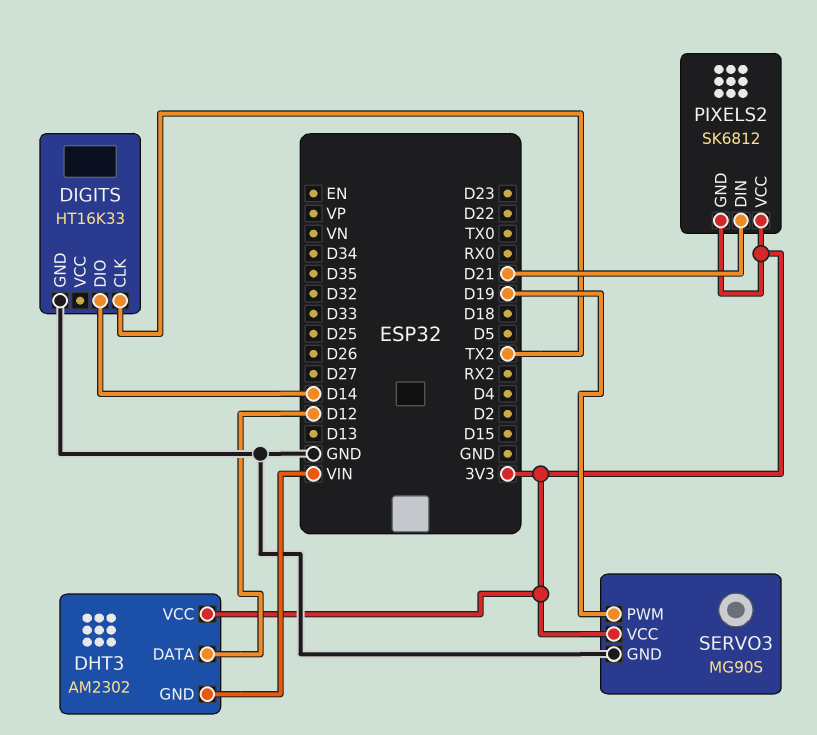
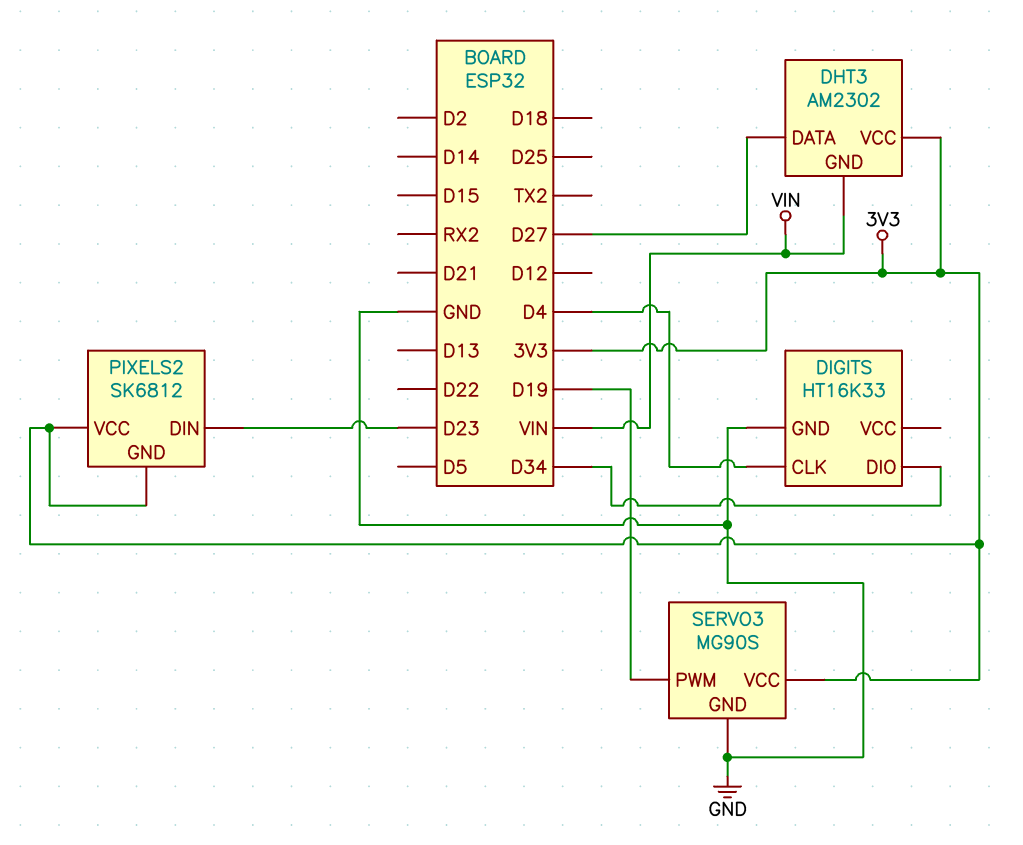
DHT3 pin DATA: D12 -> D27
DIGITS pin CLK: TX2 -> D4
DIGITS pin DIO: D14 -> D34
PIXELS2 pin DIN: D21 -> D23

